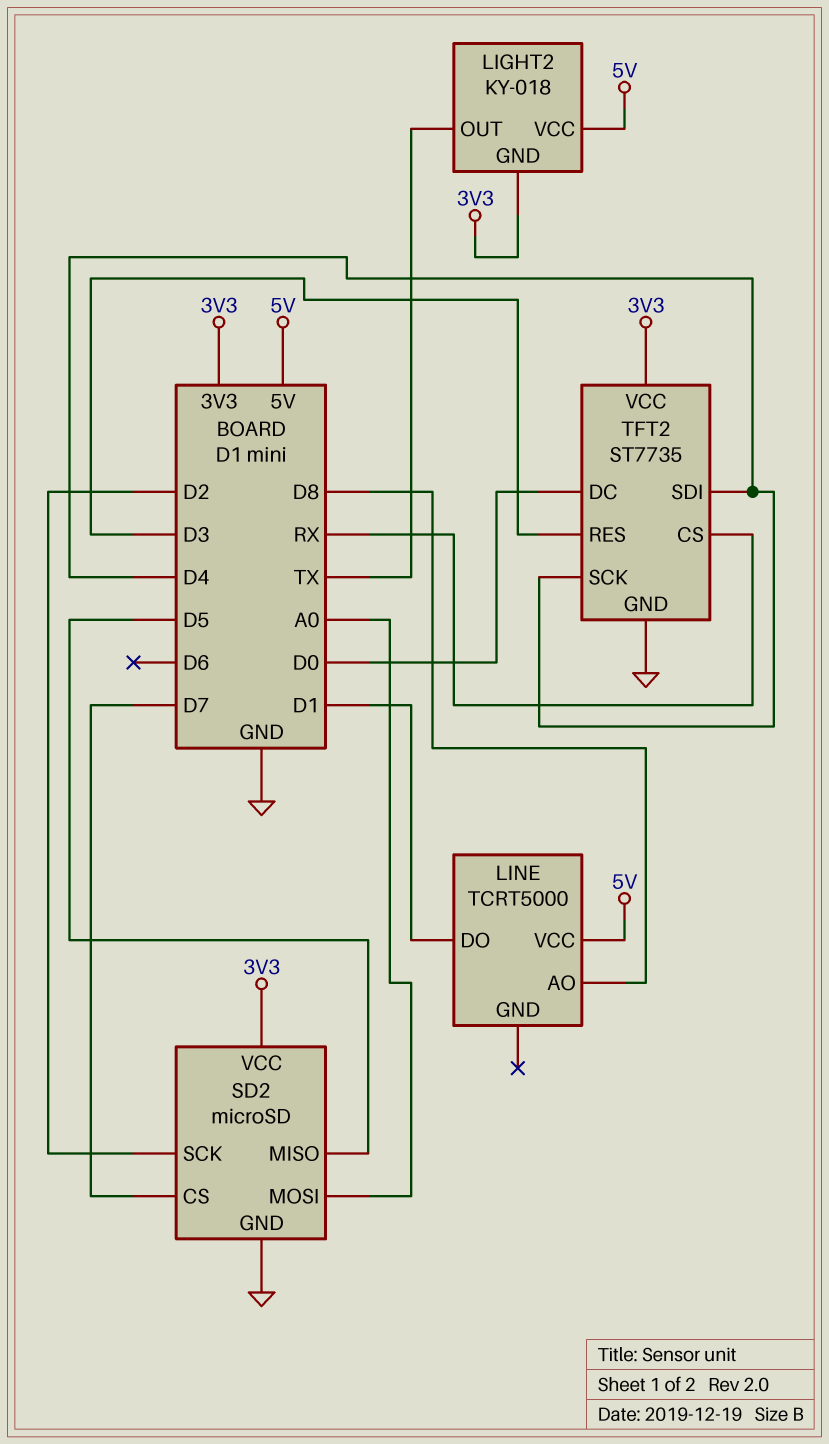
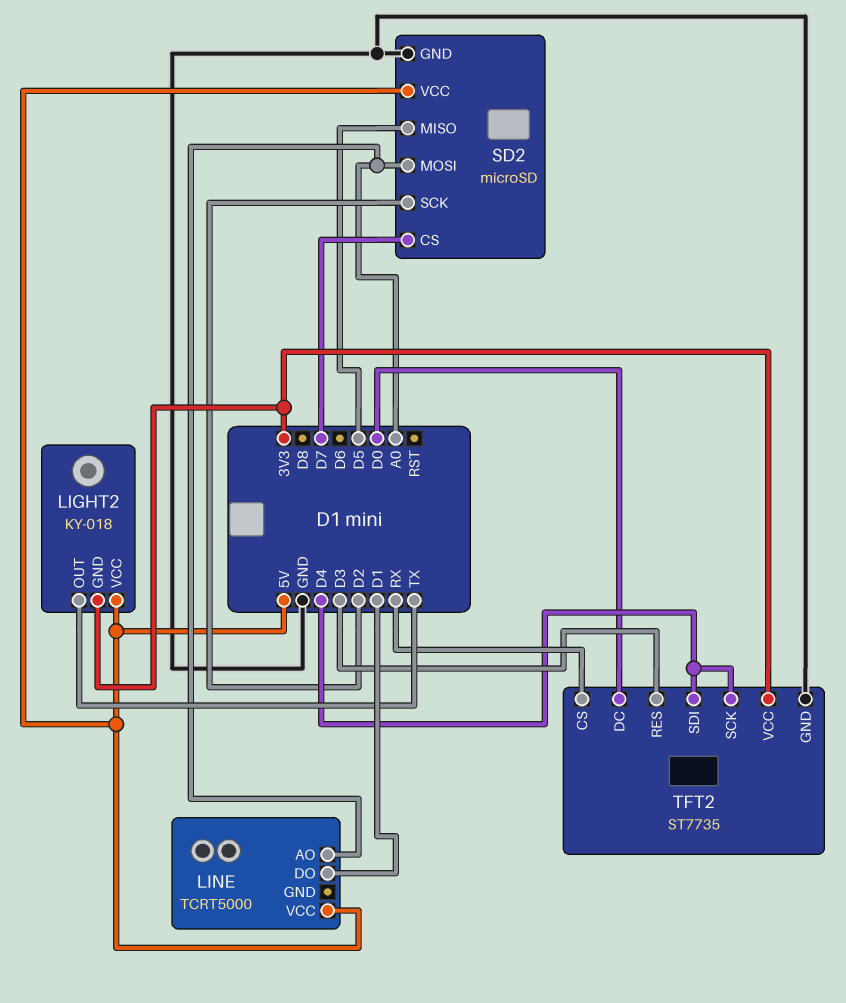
LINE pin AO: D8 -> A0
SD2 pin VCC: 3V3 -> 5V

